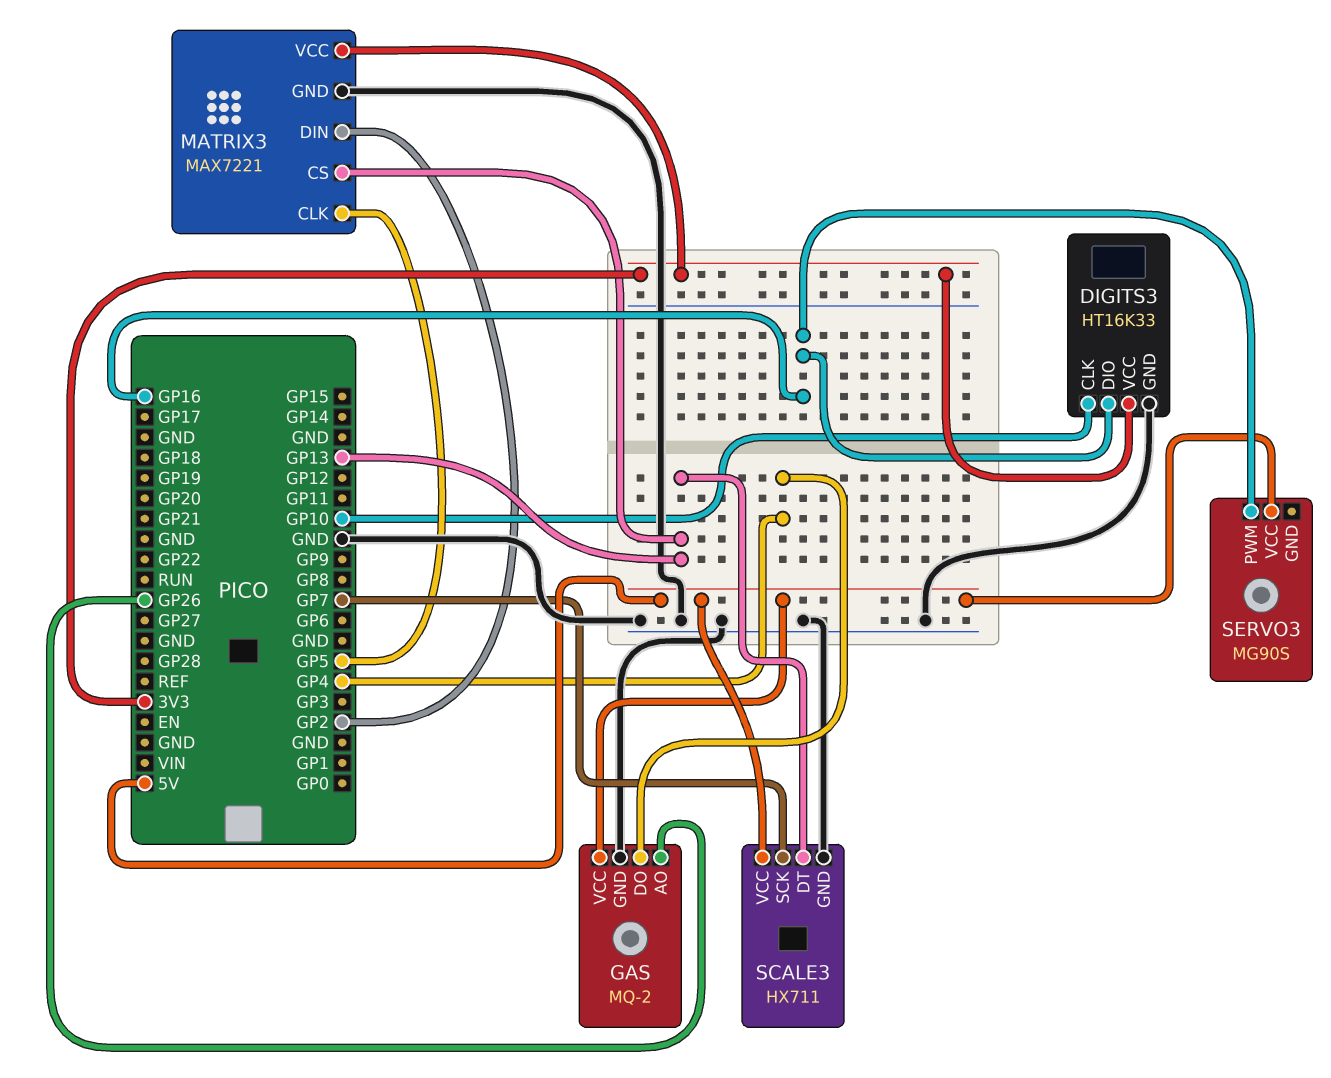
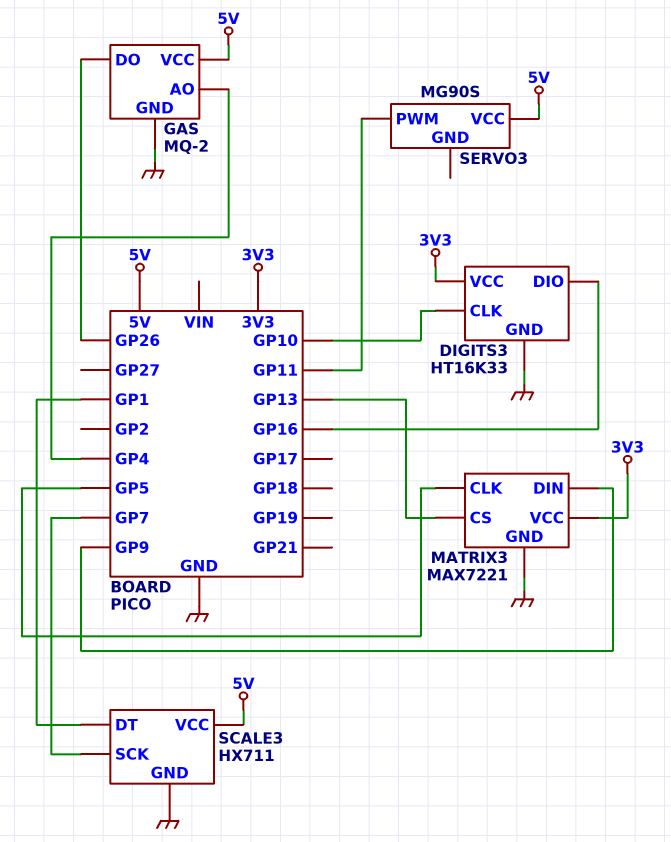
GAS pin AO: GP26 -> GP4
GAS pin DO: GP4 -> GP26
MATRIX3 pin DIN: GP2 -> GP9
SCALE3 pin DT: GP13 -> GP1
SERVO3 pin PWM: GP16 -> GP11

